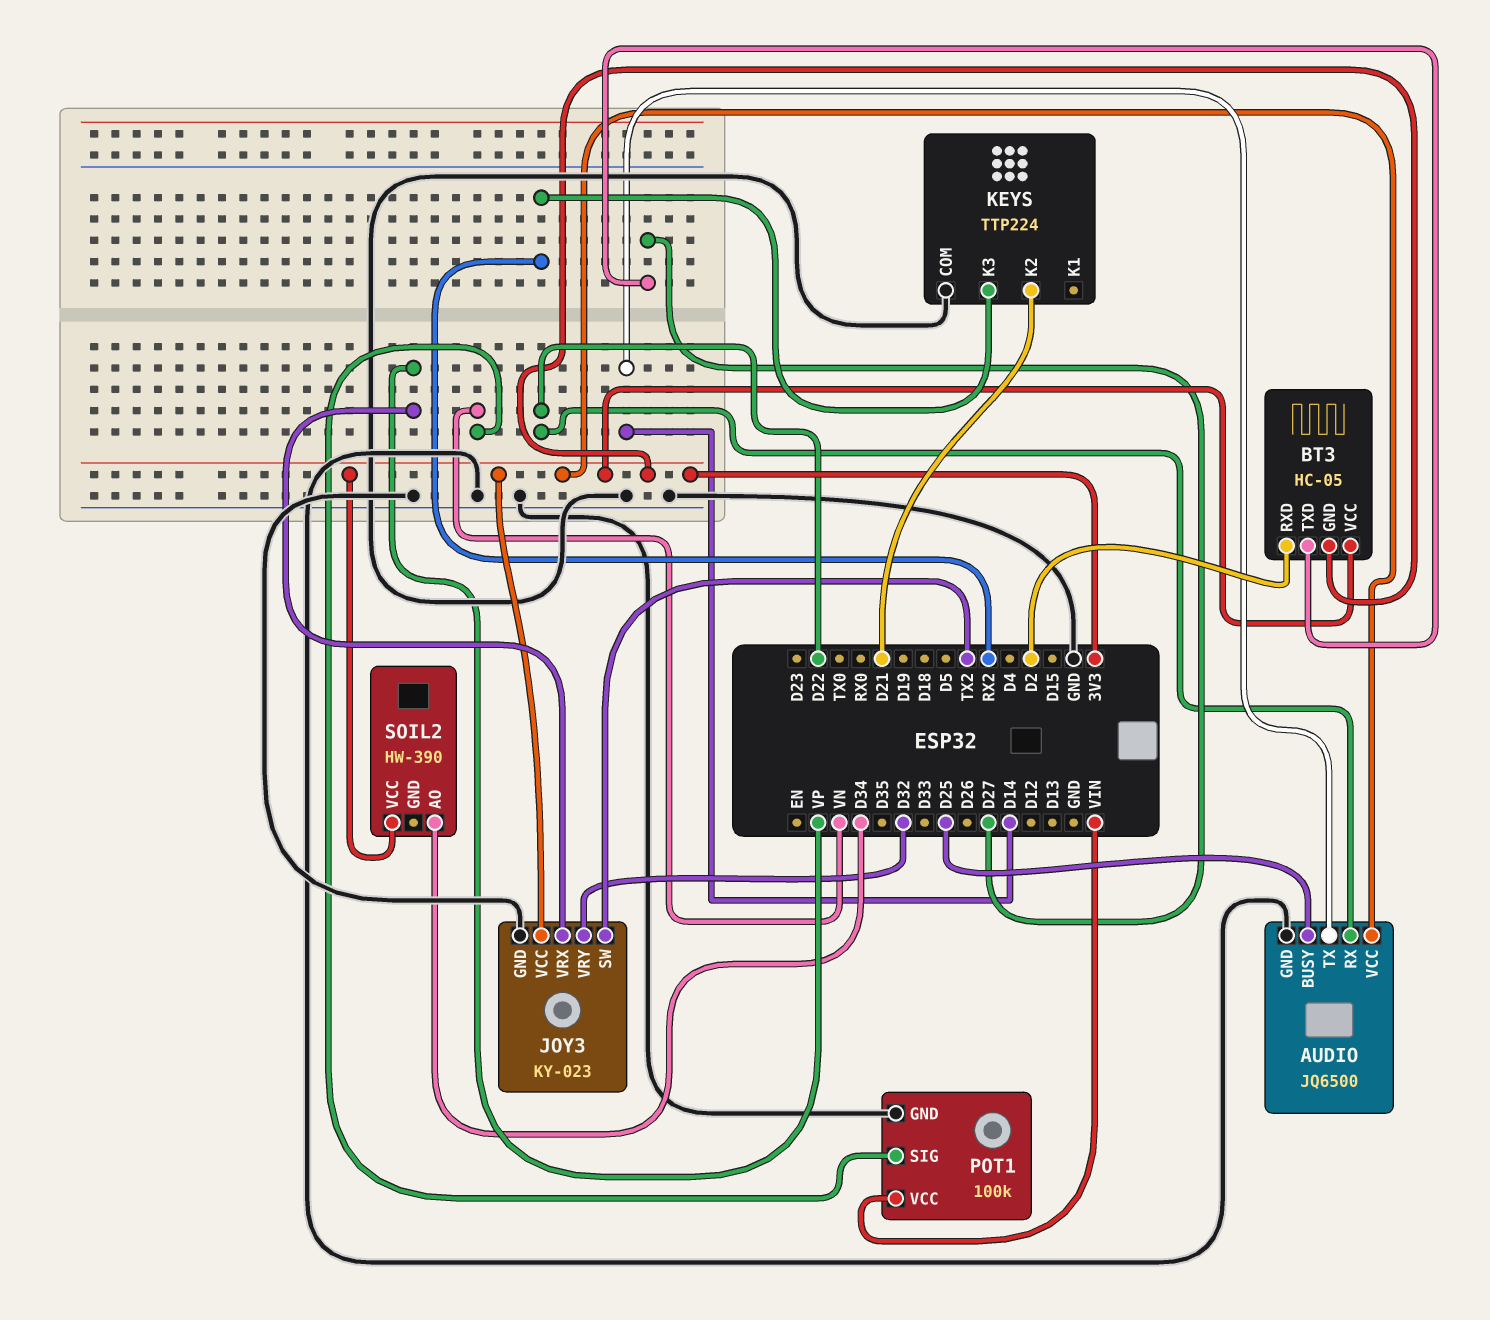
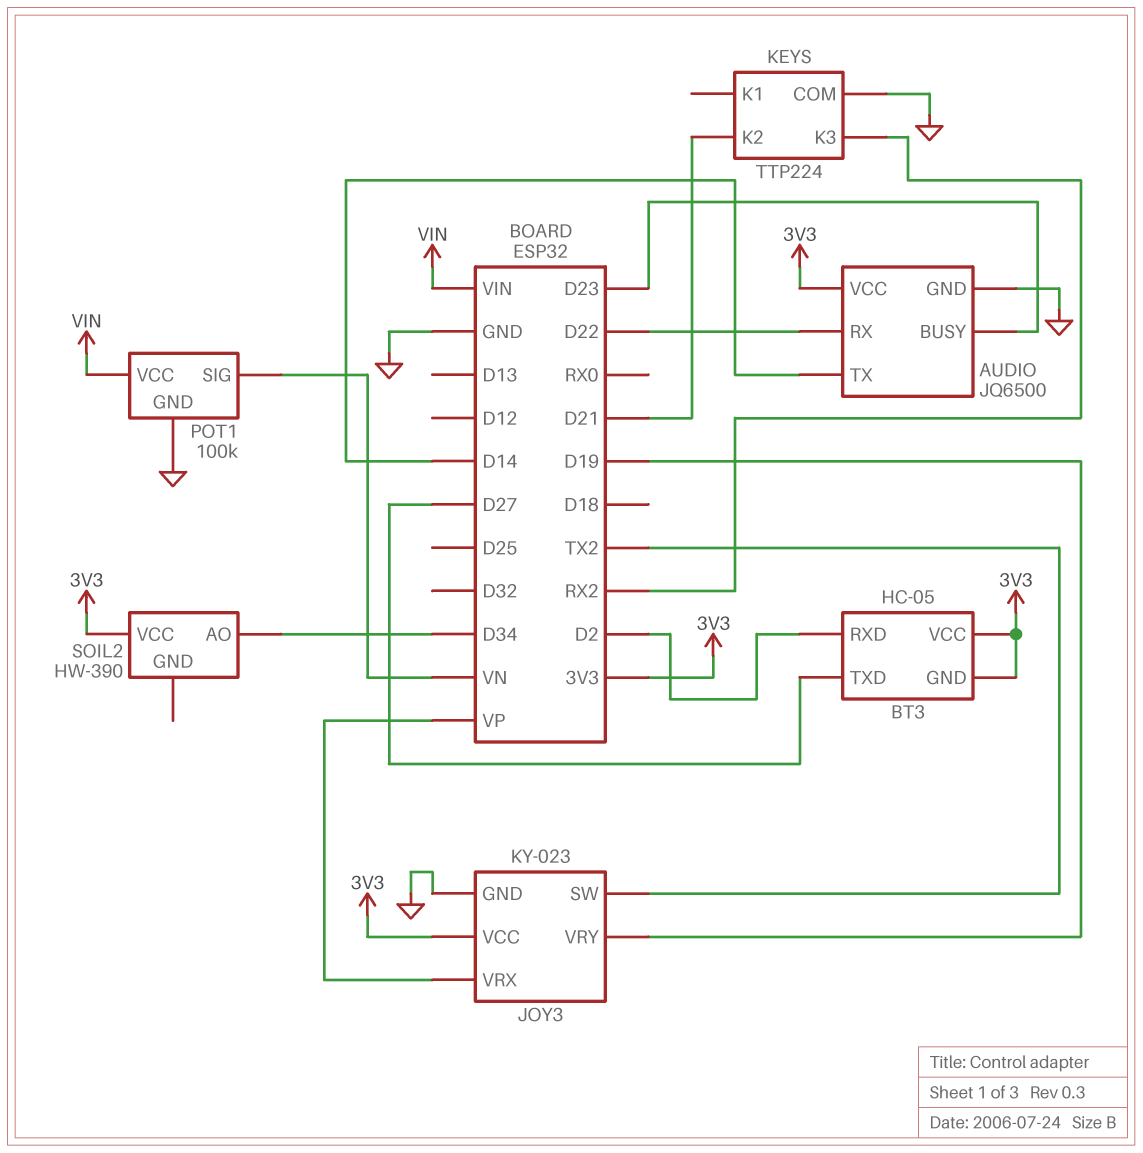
AUDIO pin BUSY: D25 -> D23
JOY3 pin VRY: D32 -> D19

